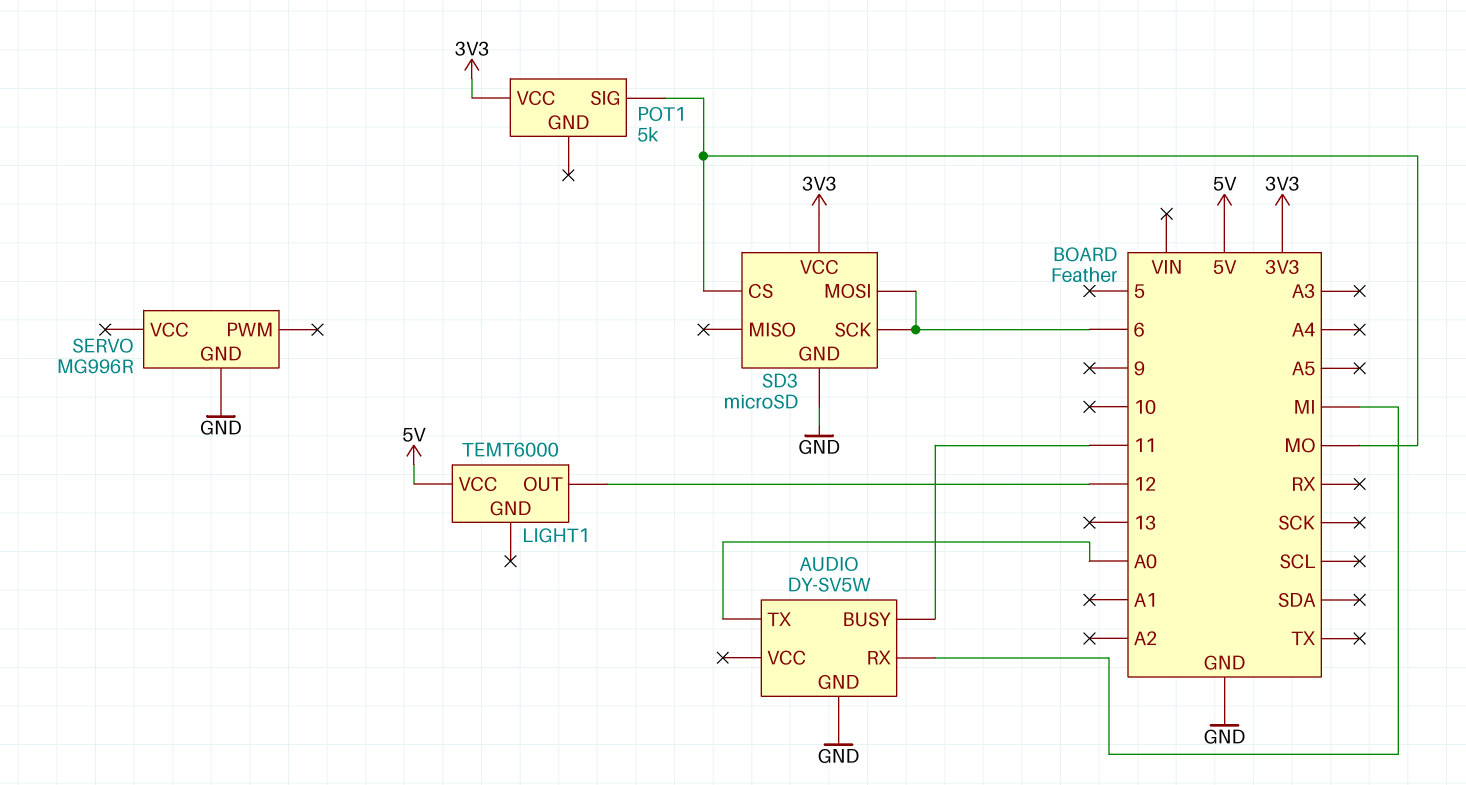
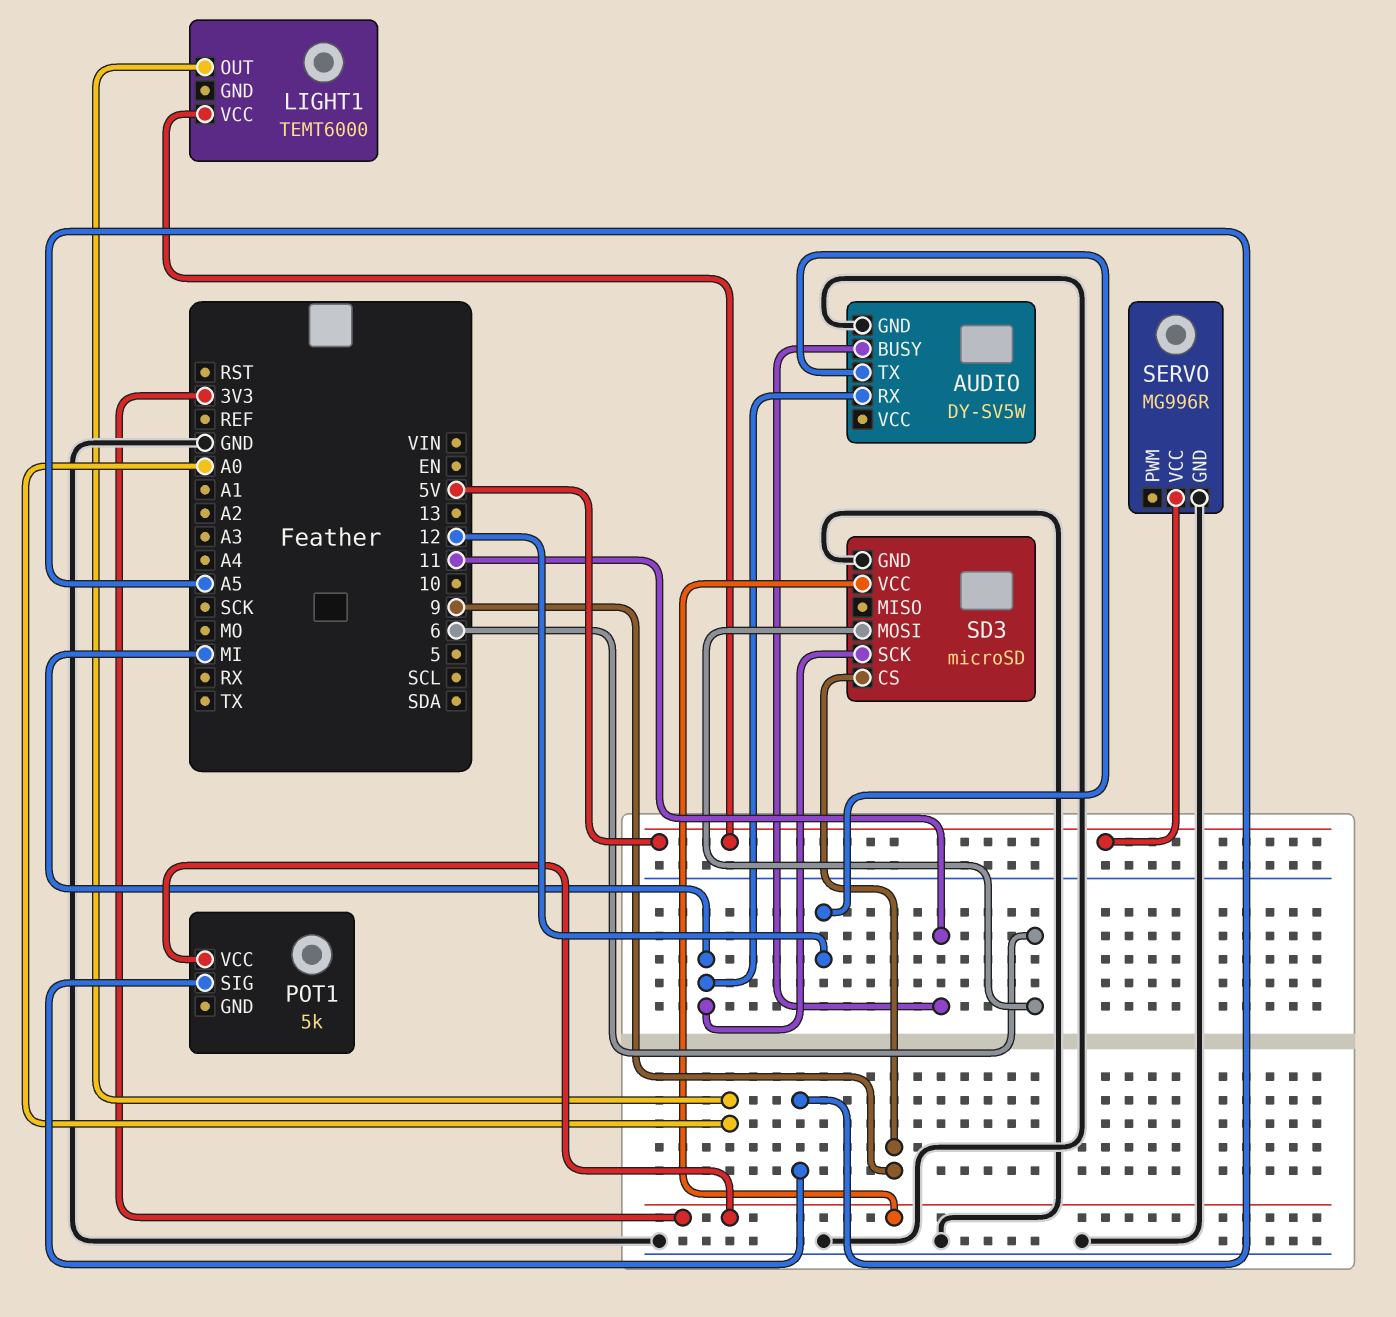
AUDIO pin TX: A0 -> 12
LIGHT1 pin OUT: 12 -> A0
POT1 pin SIG: MO -> A5
SD3 pin CS: MO -> 9
SD3 pin SCK: 6 -> MI
SERVO pin VCC: none -> 5V

